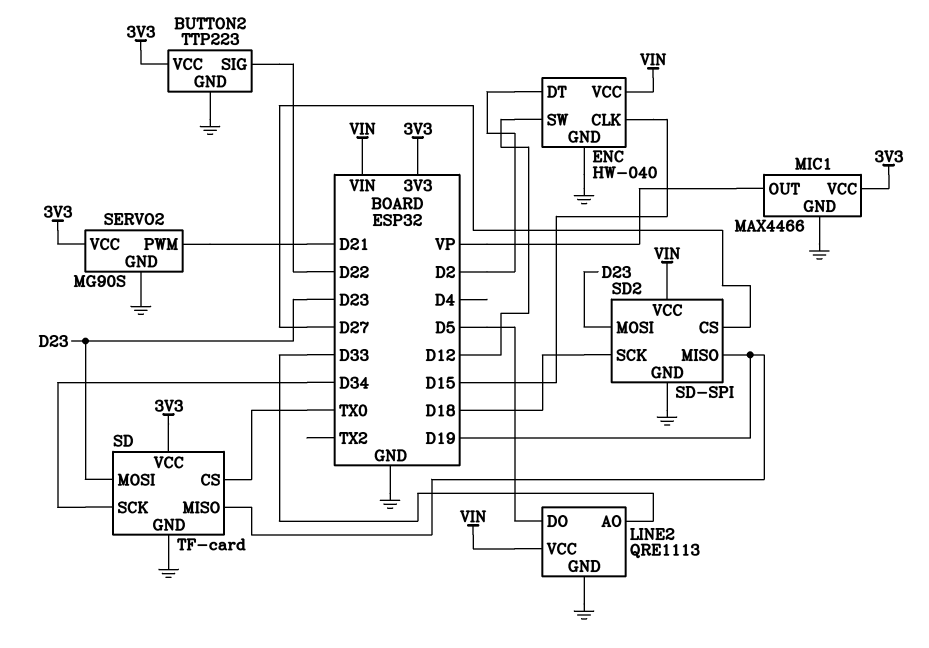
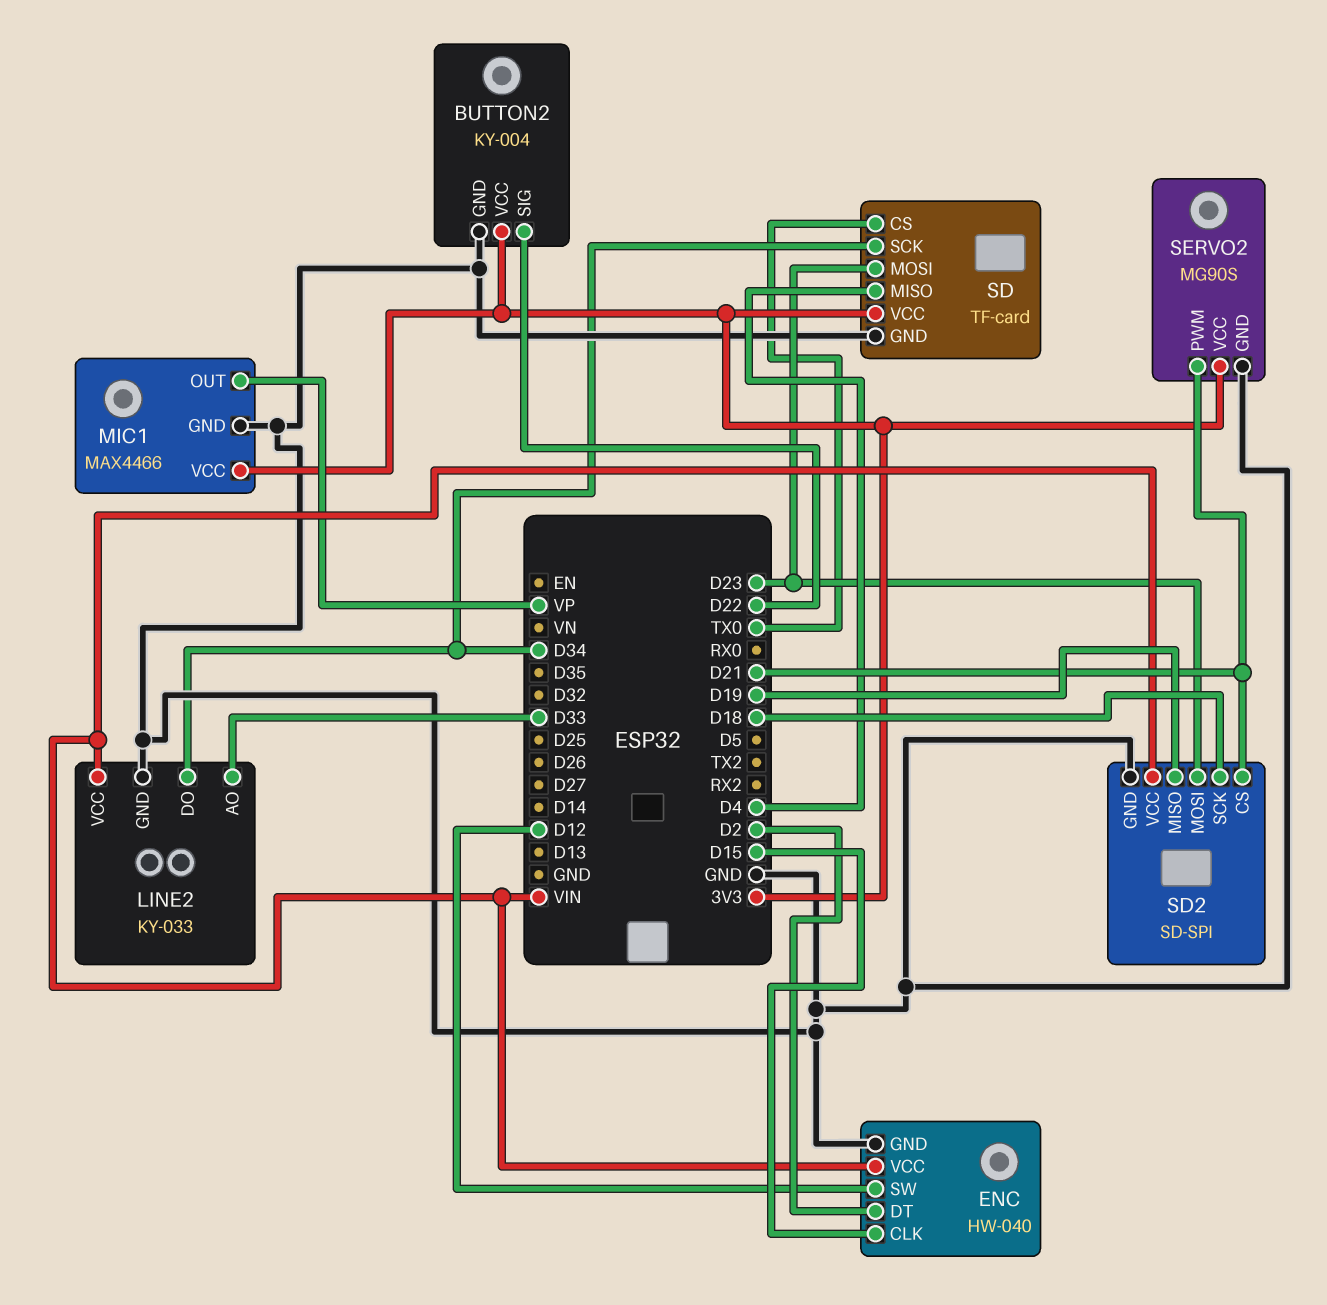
BUTTON2: TTP223 -> KY-004
LINE2: QRE1113 -> KY-033
LINE2 pin DO: D5 -> D34
SD pin MISO: D19 -> D4
SD2 pin CS: D27 -> D21

